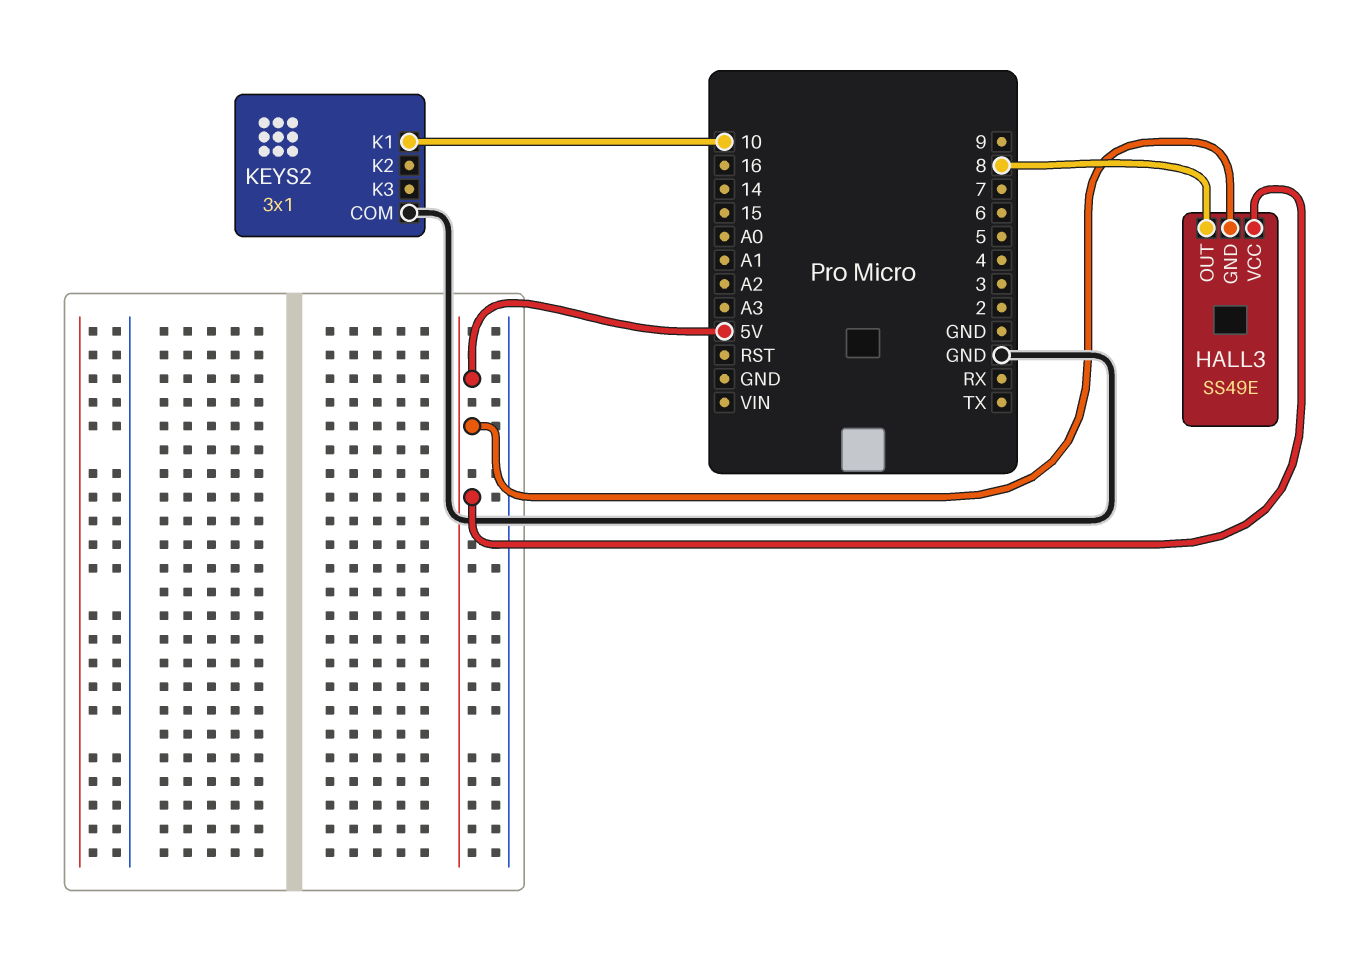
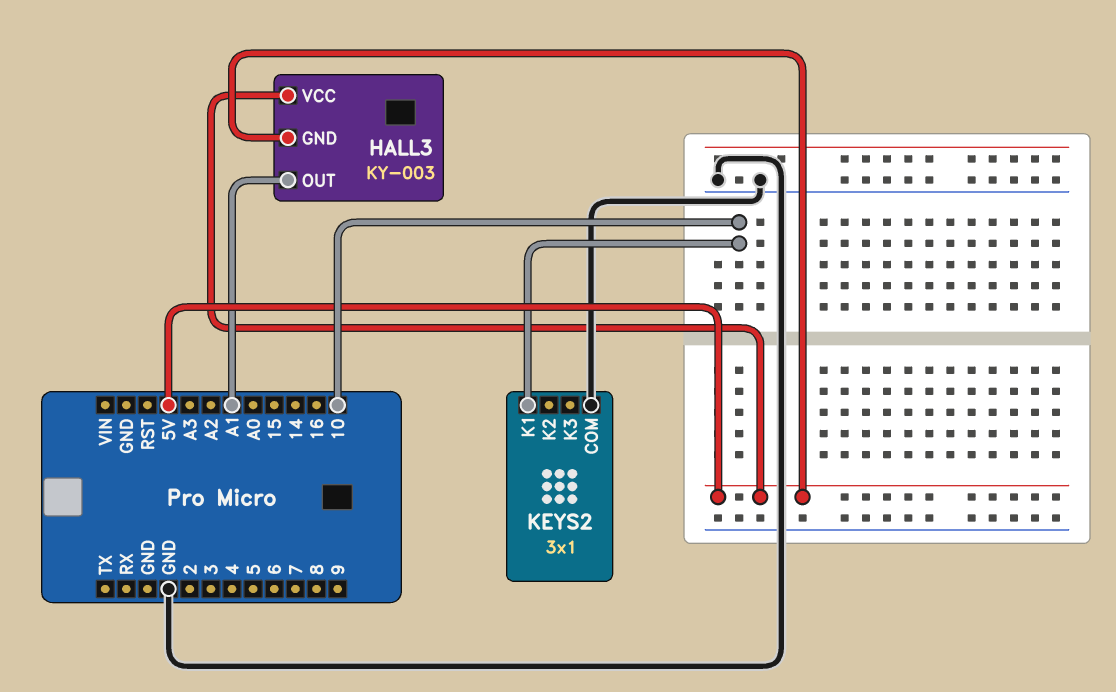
HALL3: SS49E -> KY-003
HALL3 pin OUT: 8 -> A1

